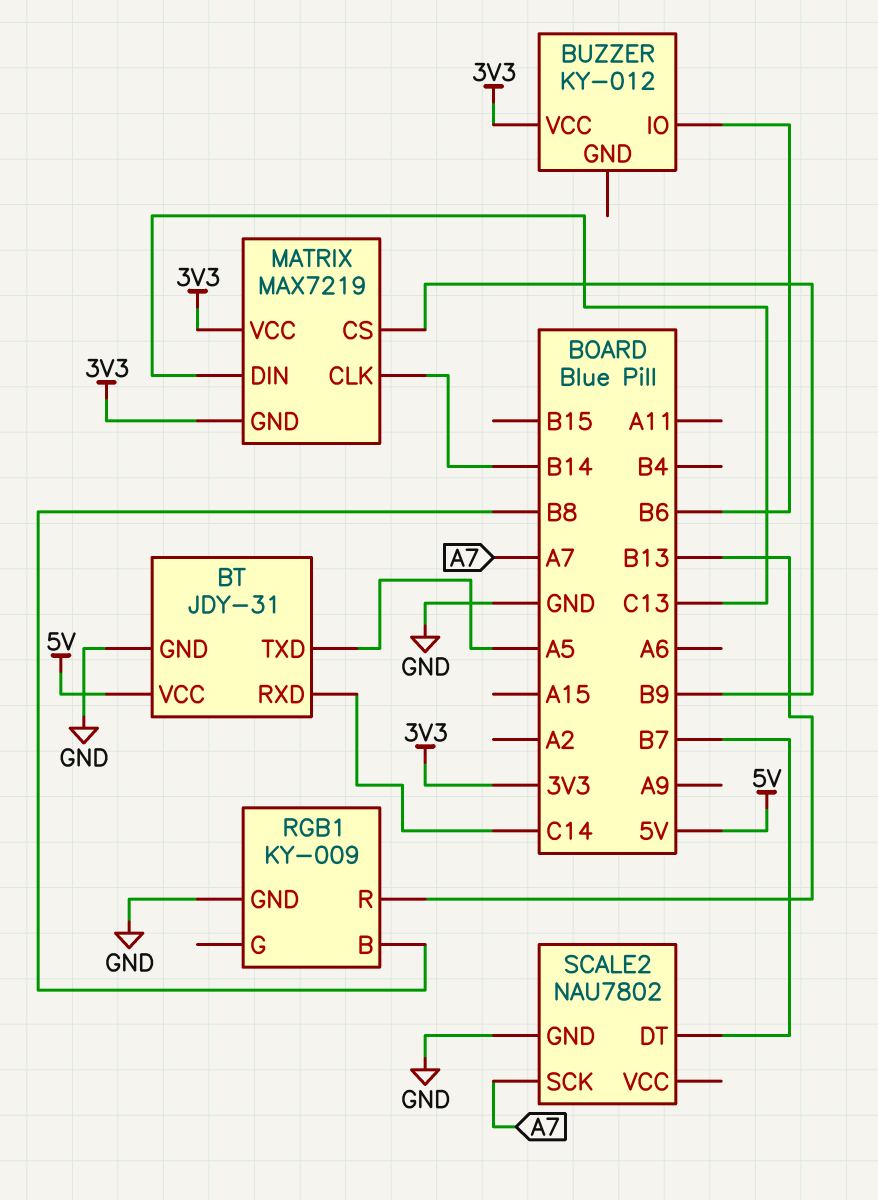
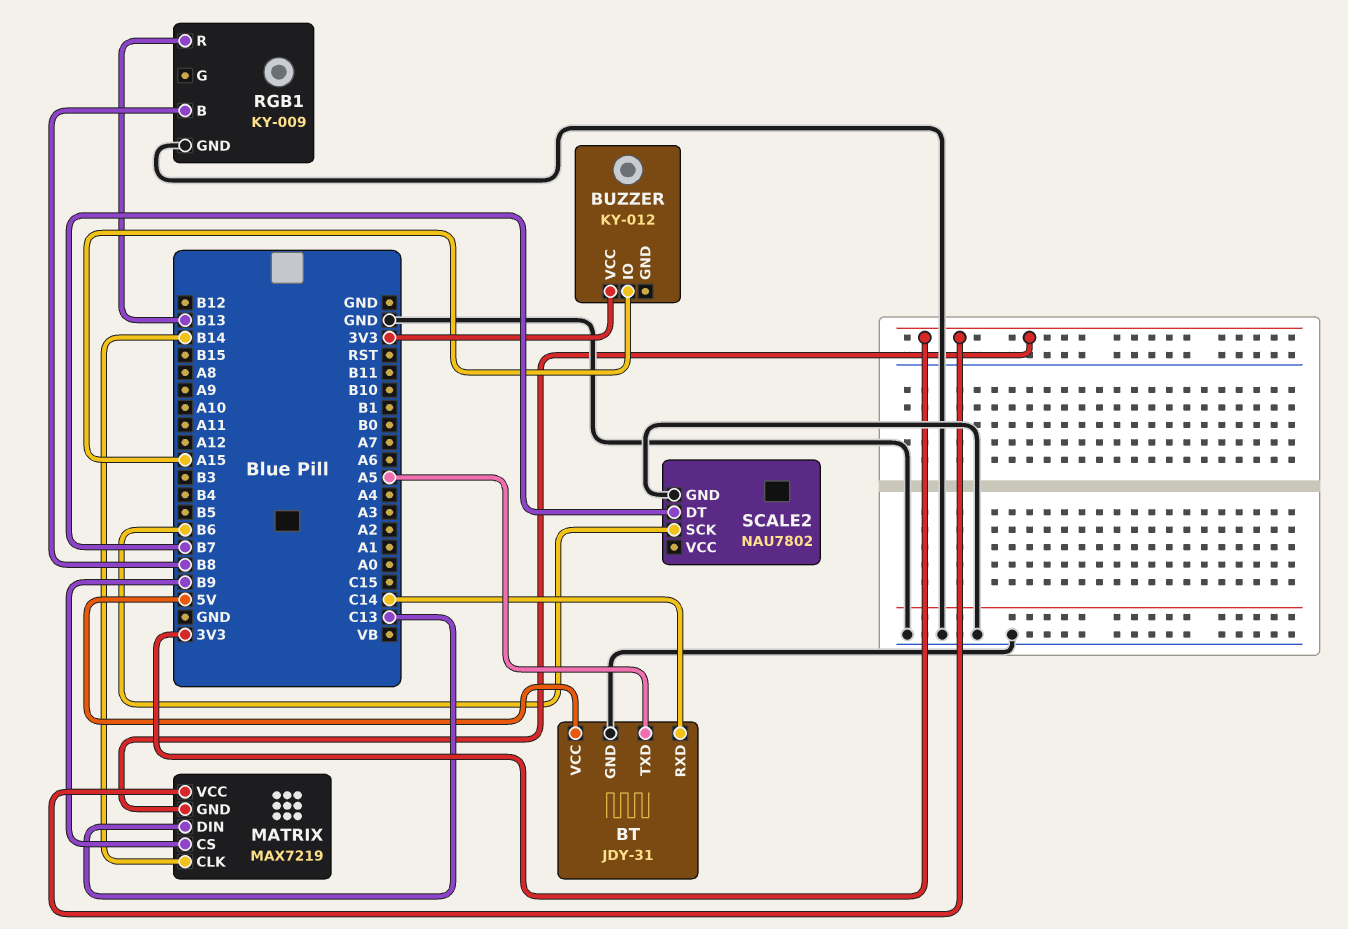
BUZZER pin IO: B6 -> A15
SCALE2 pin SCK: A7 -> B6

